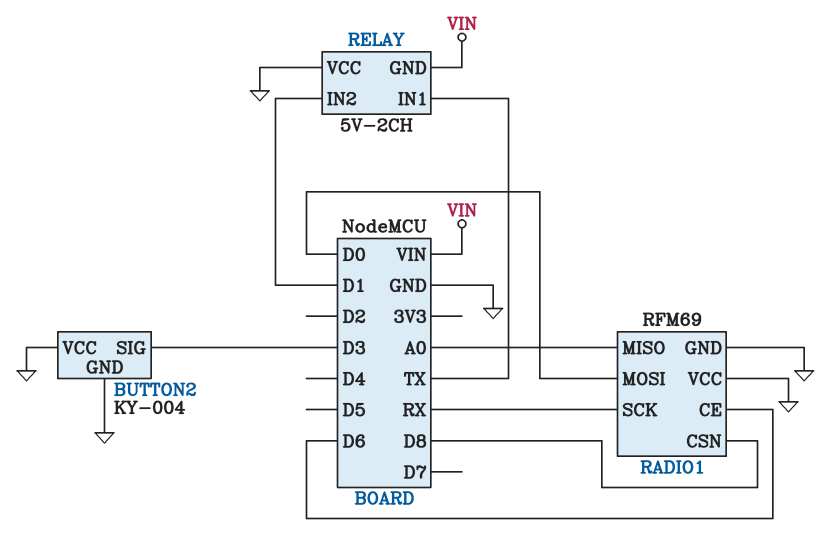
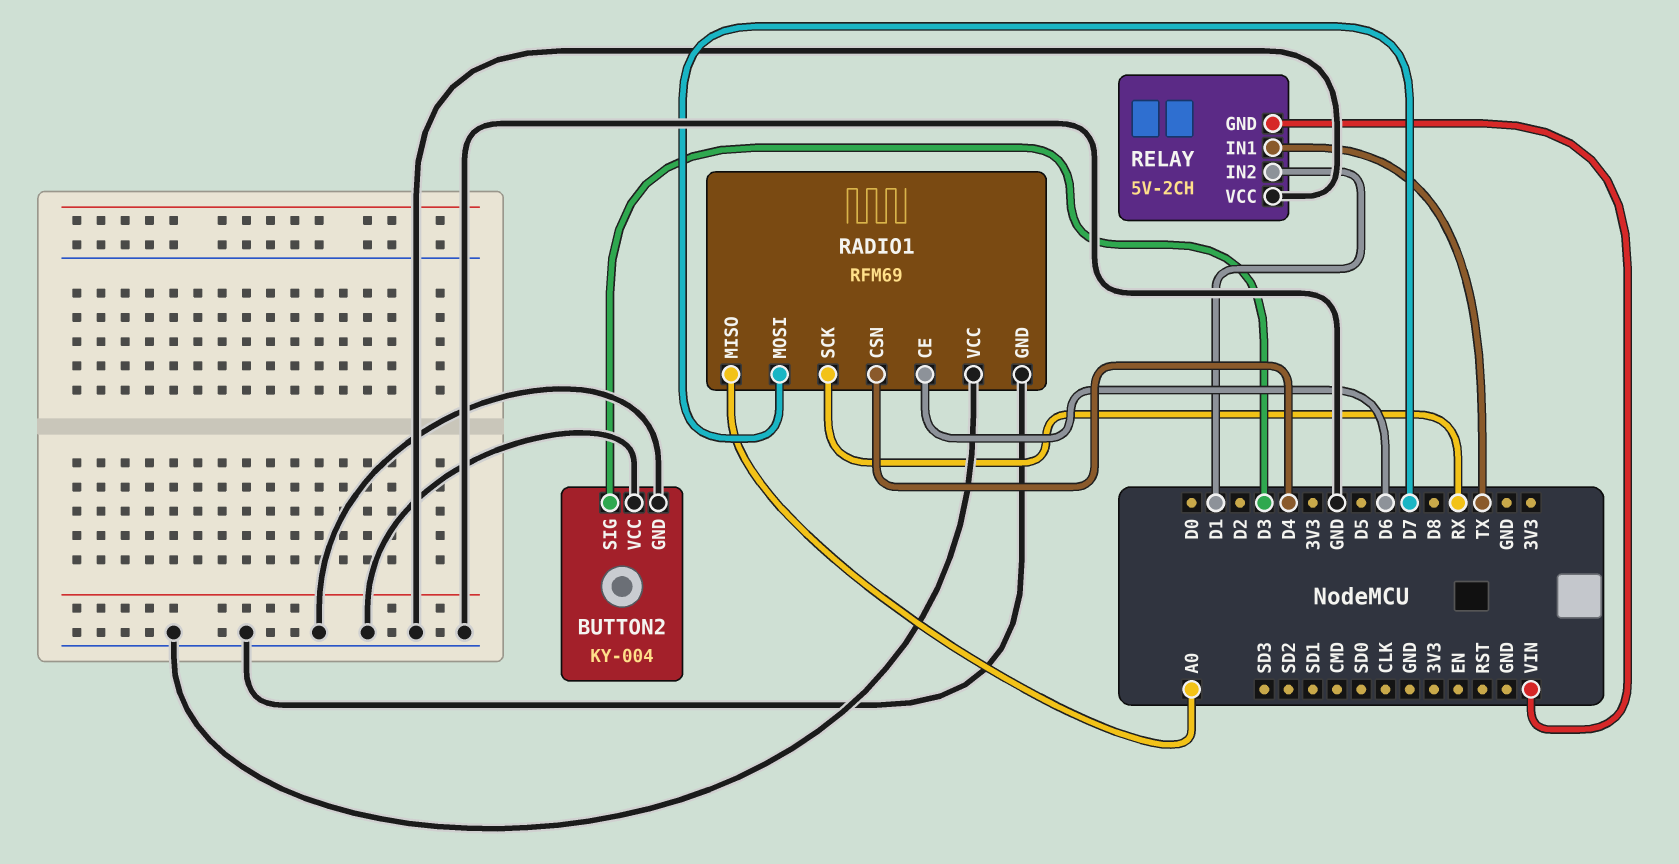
RADIO1 pin CSN: D8 -> D4
RADIO1 pin MOSI: D0 -> D7

